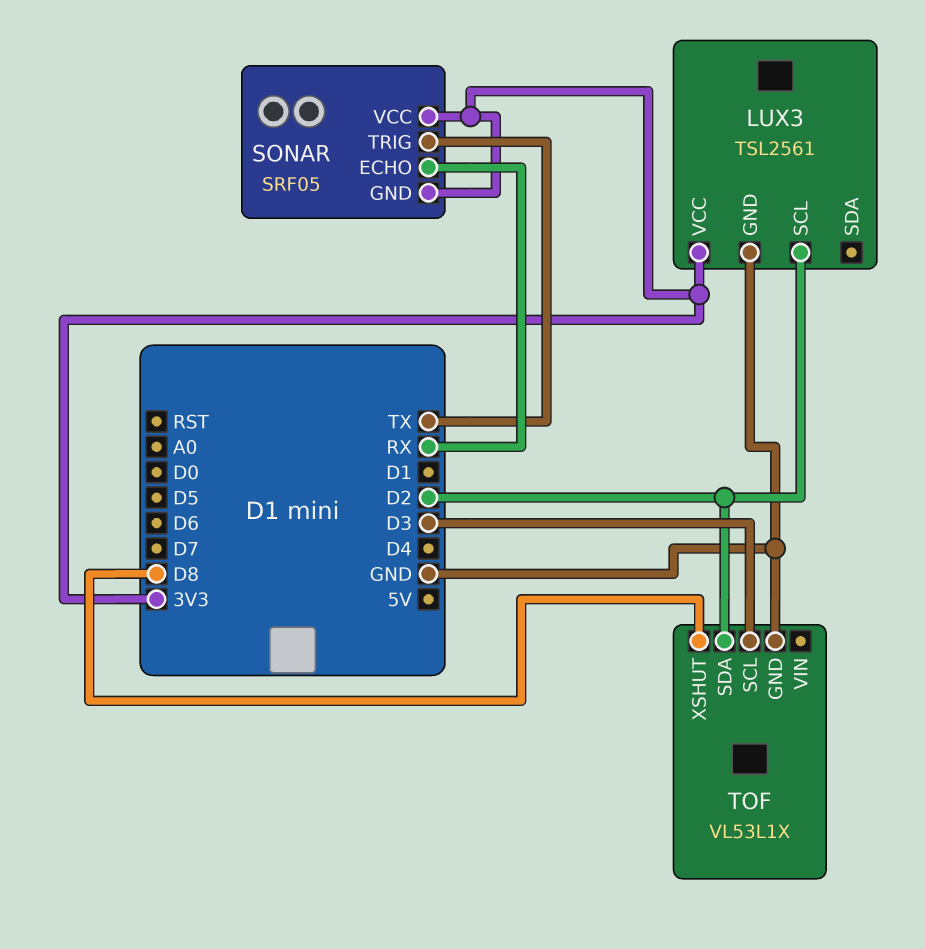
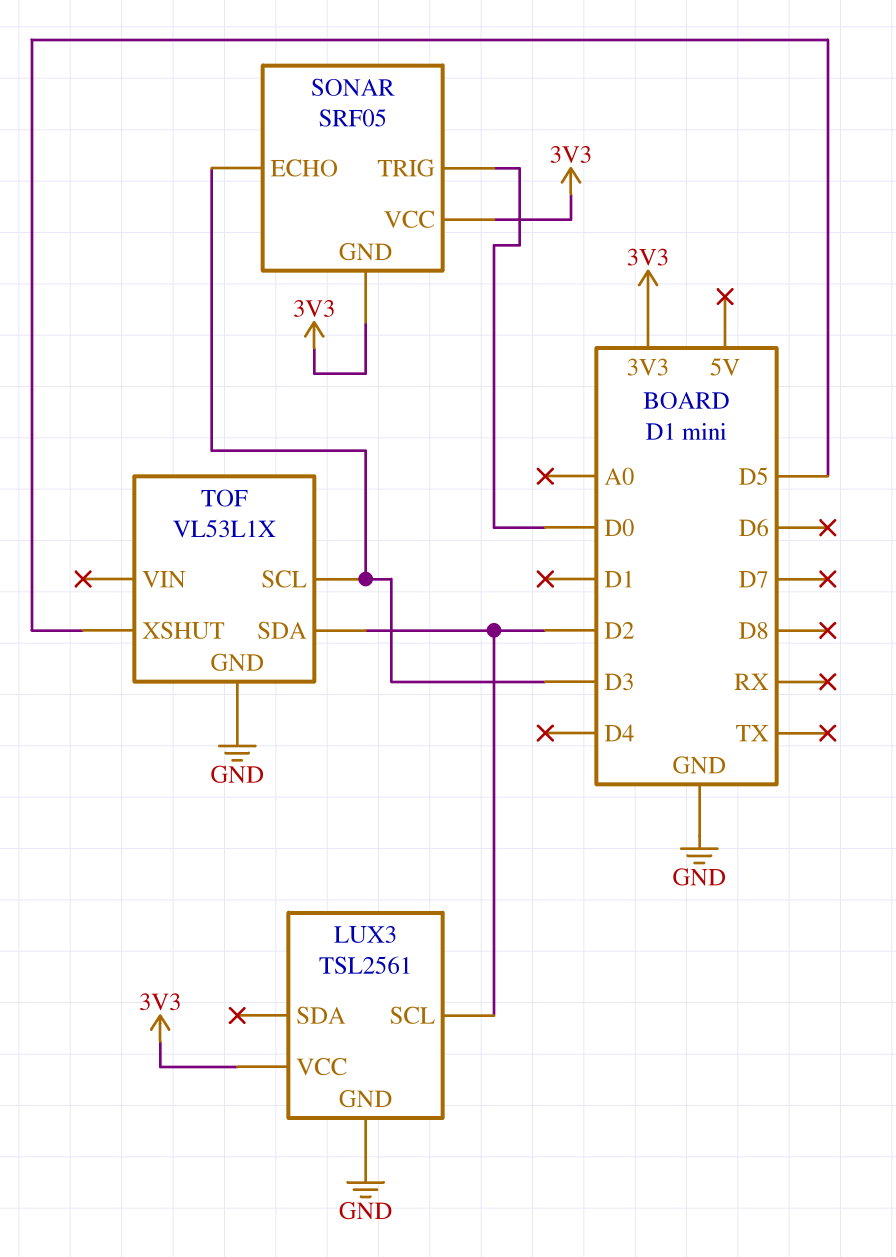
SONAR pin ECHO: RX -> D3
SONAR pin TRIG: TX -> D0
TOF pin XSHUT: D8 -> D5

